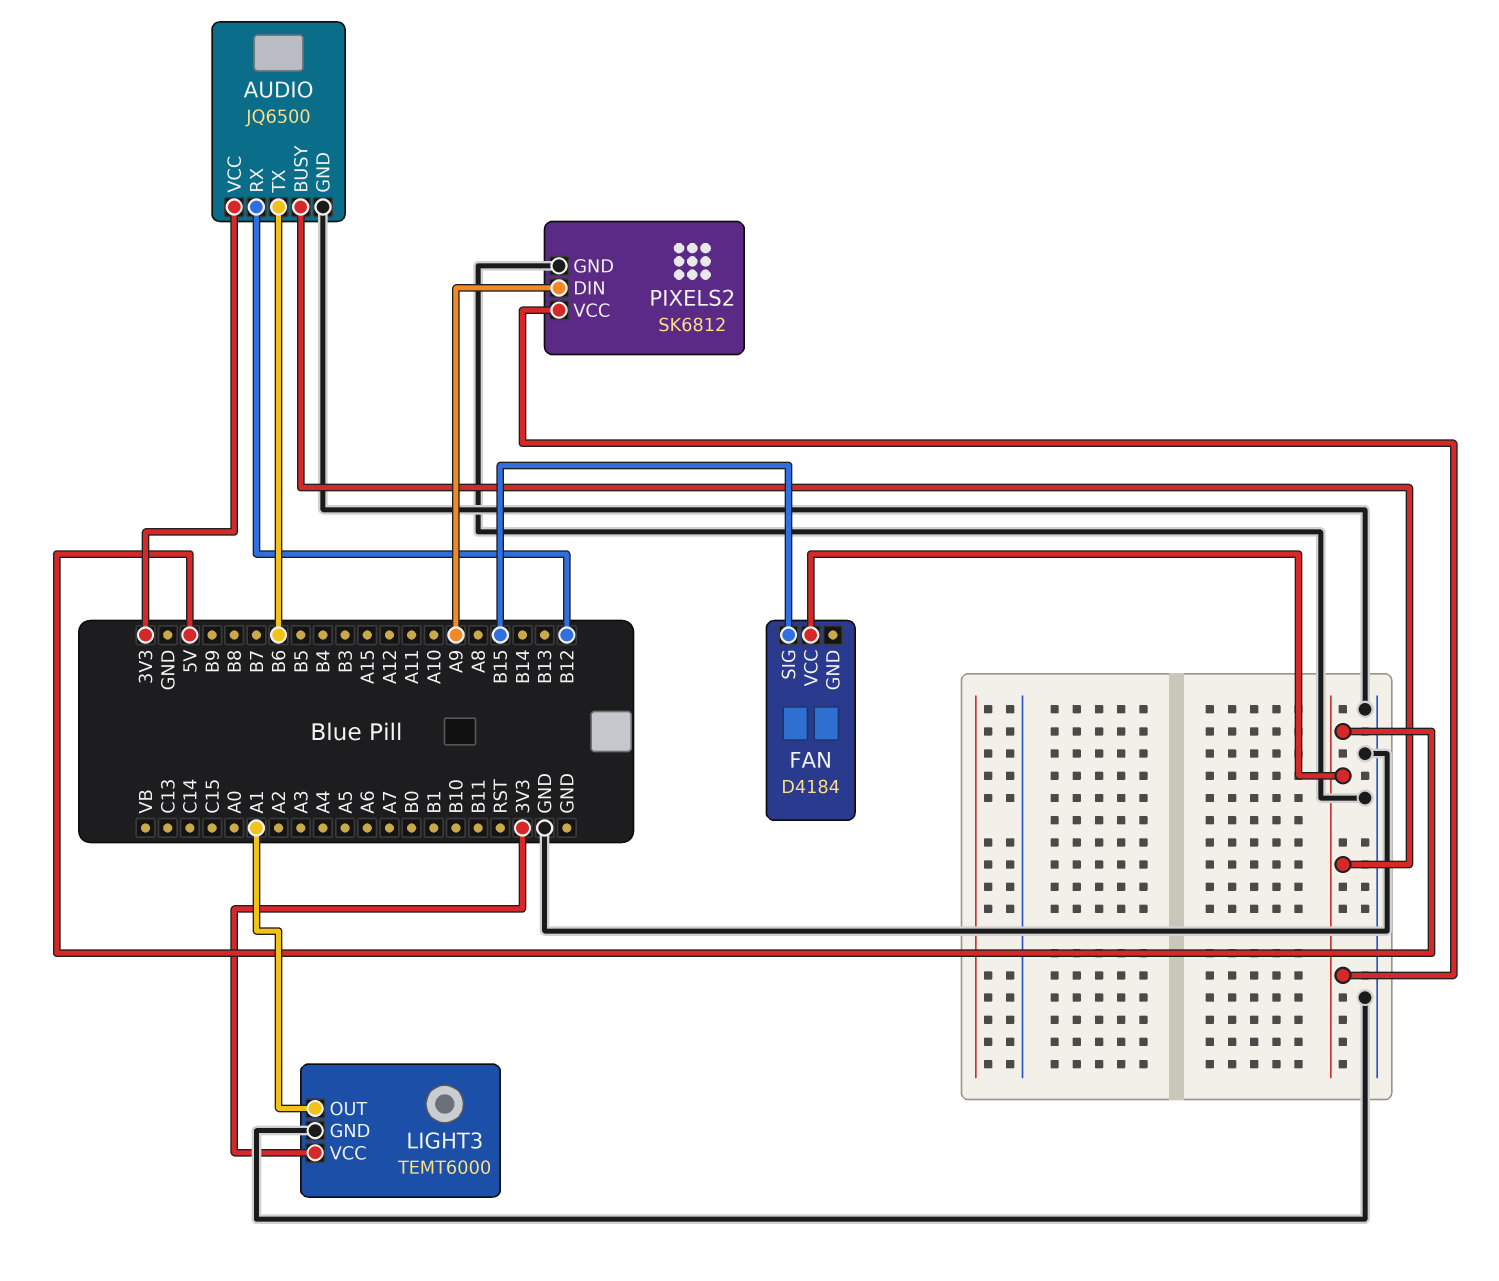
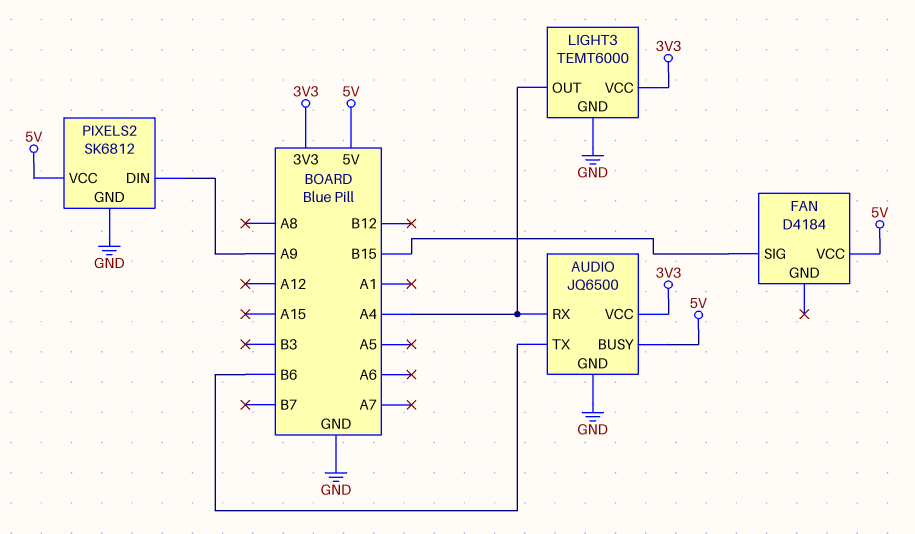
AUDIO pin RX: B12 -> A4
LIGHT3 pin OUT: A1 -> A4

